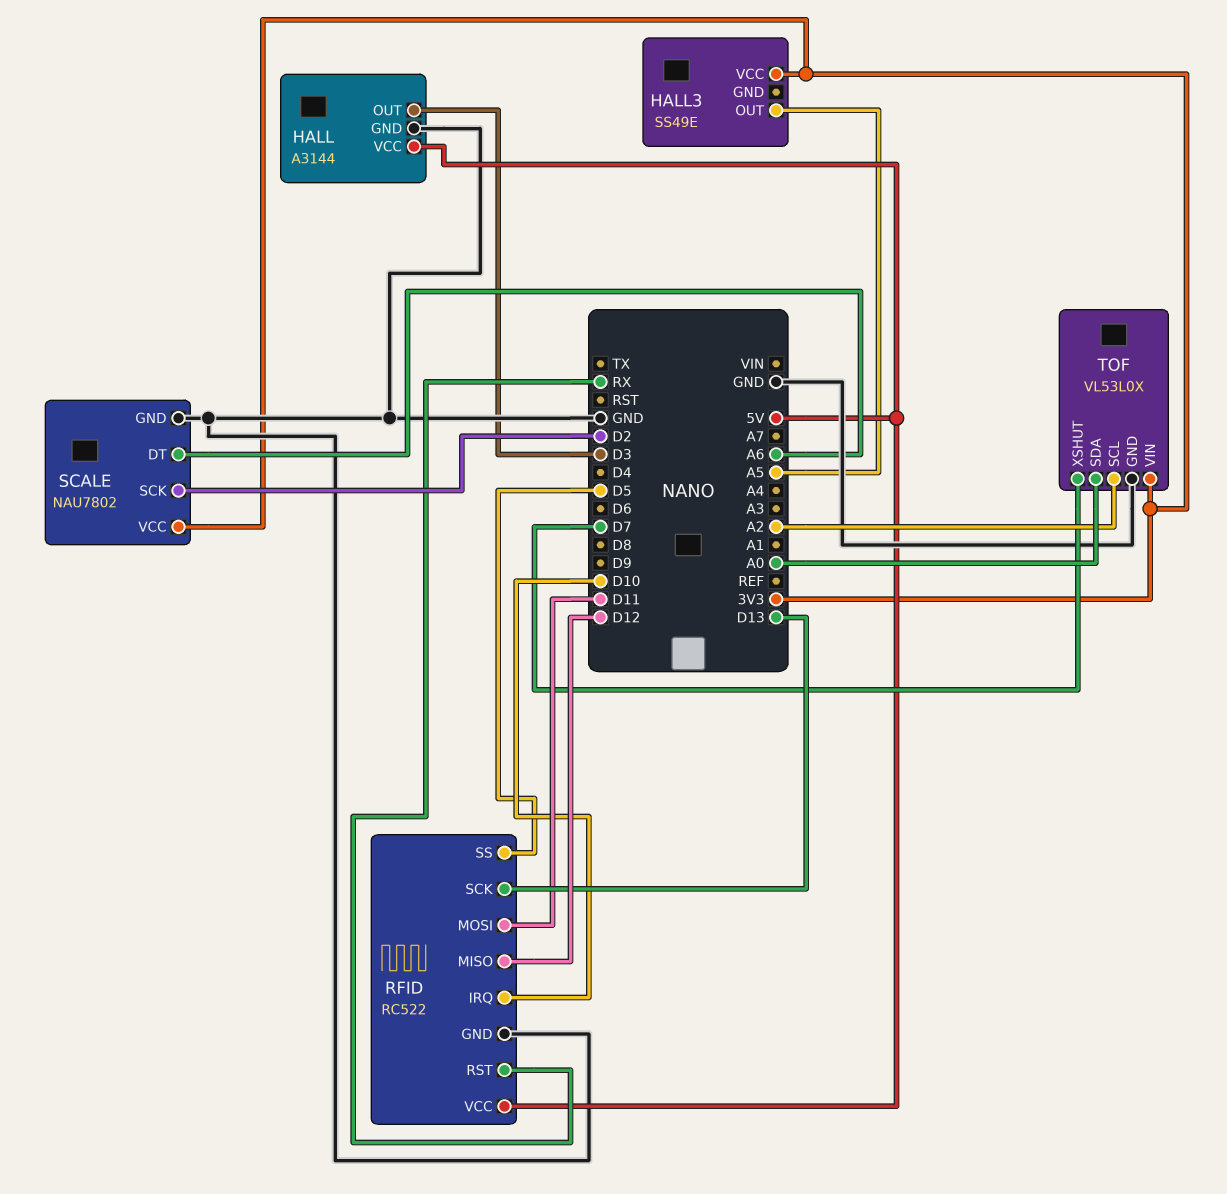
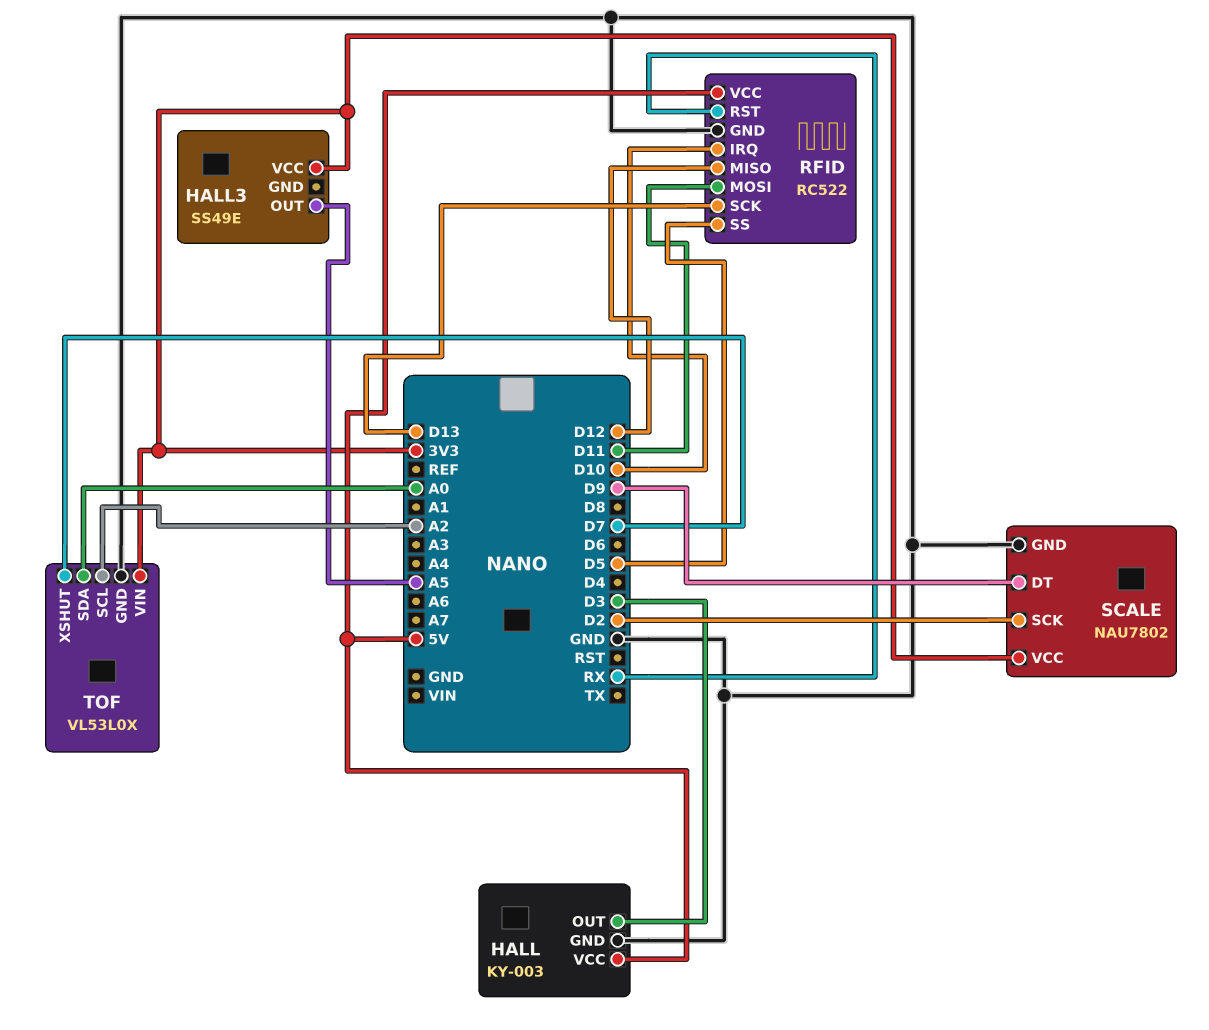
HALL: A3144 -> KY-003
SCALE pin DT: A6 -> D9

